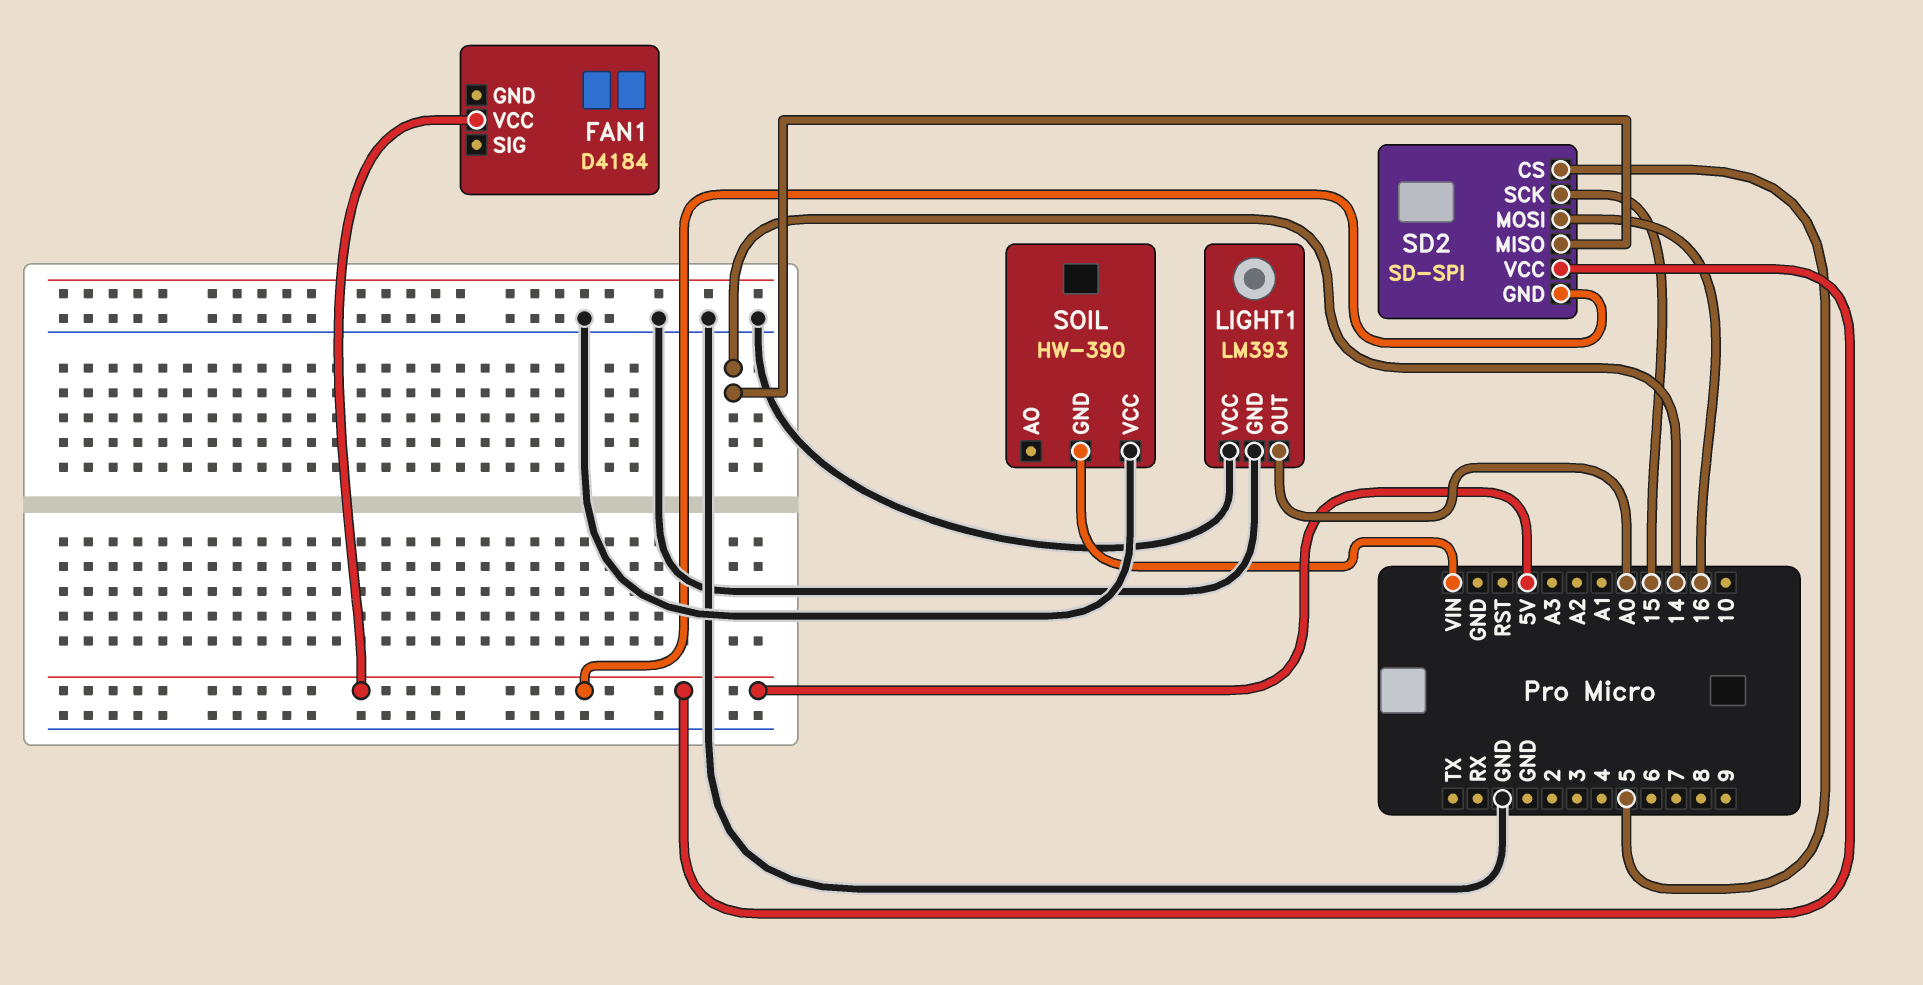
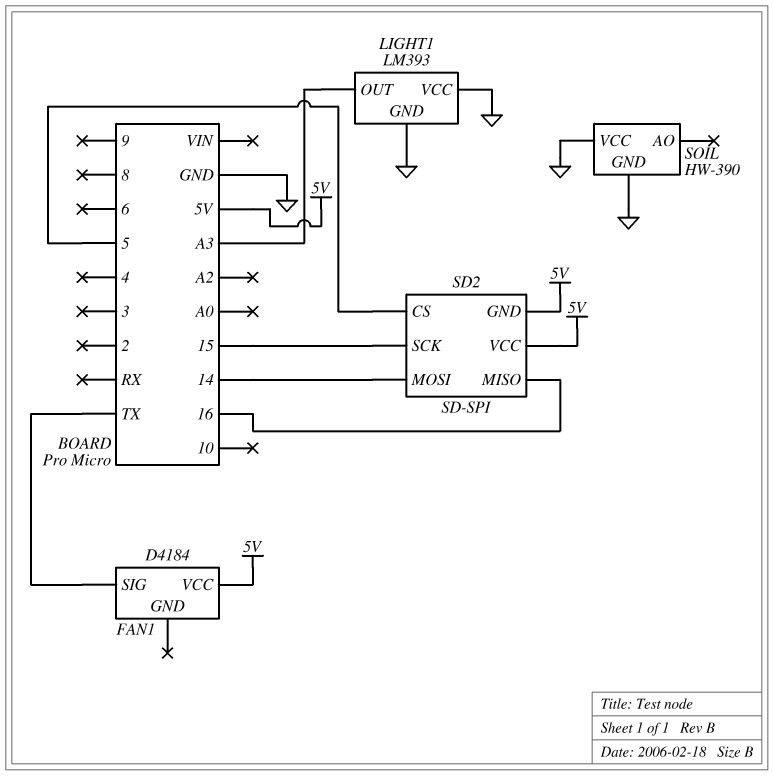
FAN1 pin SIG: none -> TX
LIGHT1 pin OUT: A0 -> A3
SD2 pin MISO: 14 -> 16
SD2 pin MOSI: 16 -> 14
SOIL pin GND: VIN -> GND

